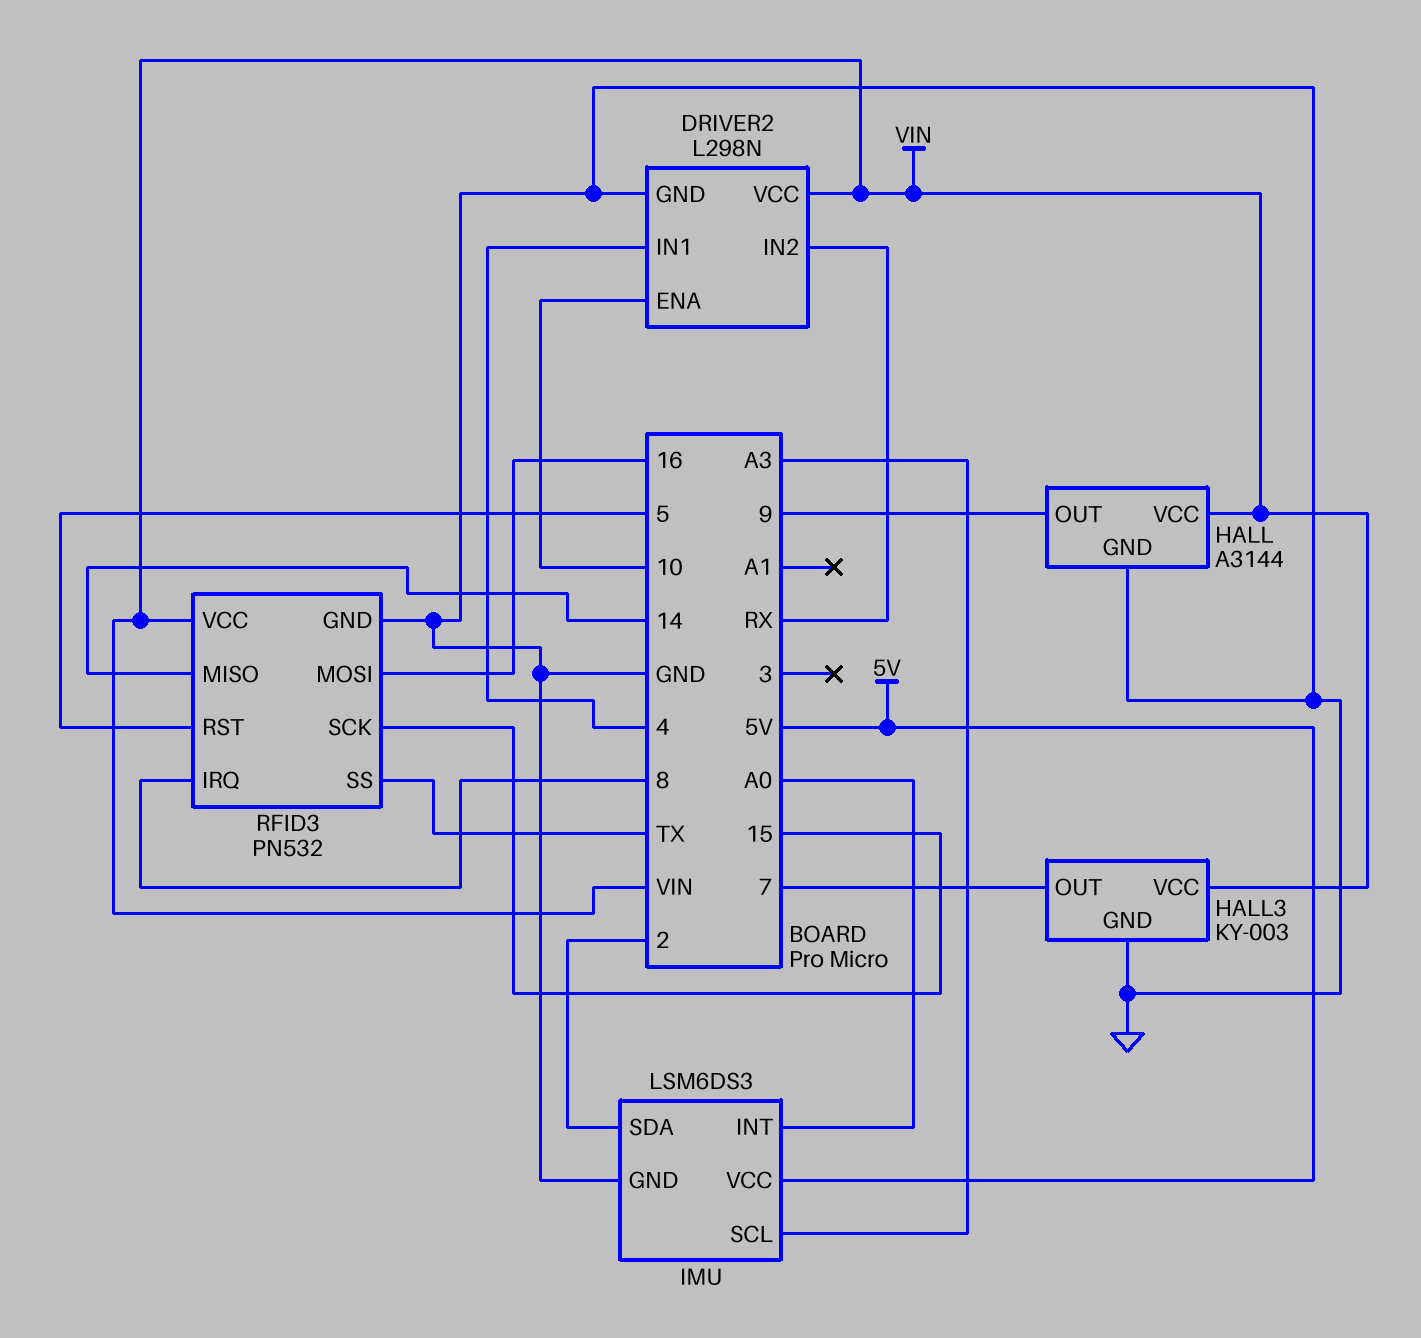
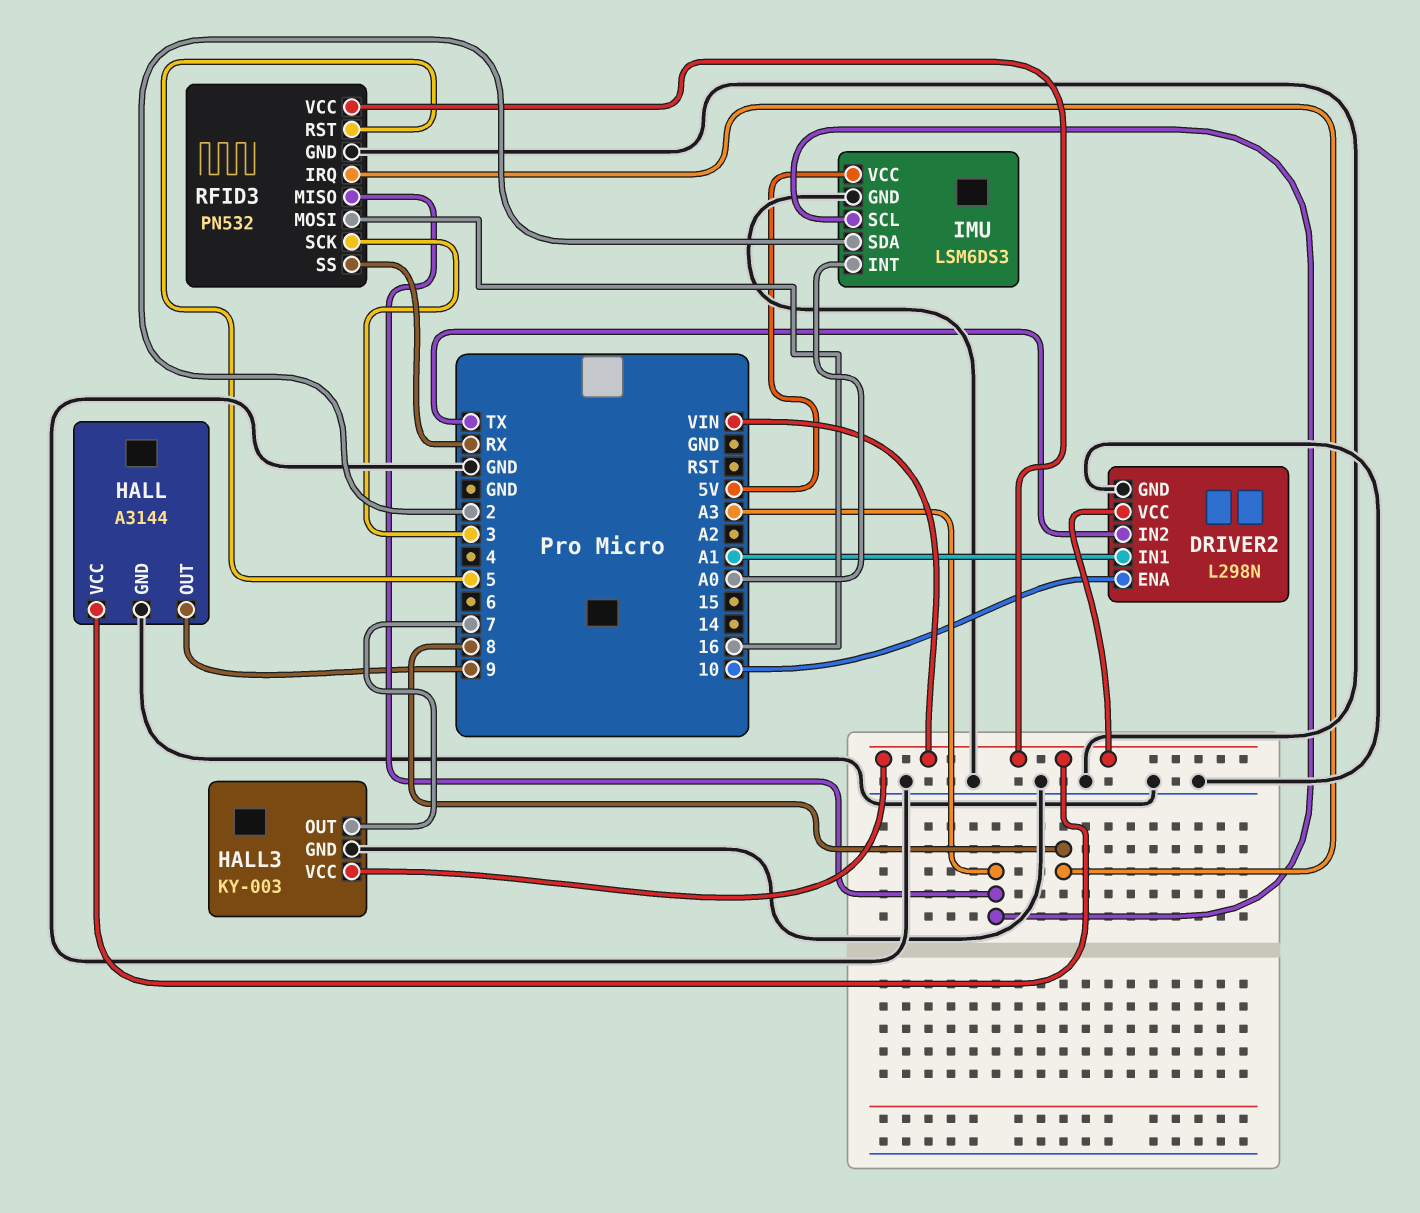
DRIVER2 pin IN1: 4 -> A1
DRIVER2 pin IN2: RX -> TX
RFID3 pin MISO: 14 -> A3
RFID3 pin SCK: 15 -> 3
RFID3 pin SS: TX -> RX

